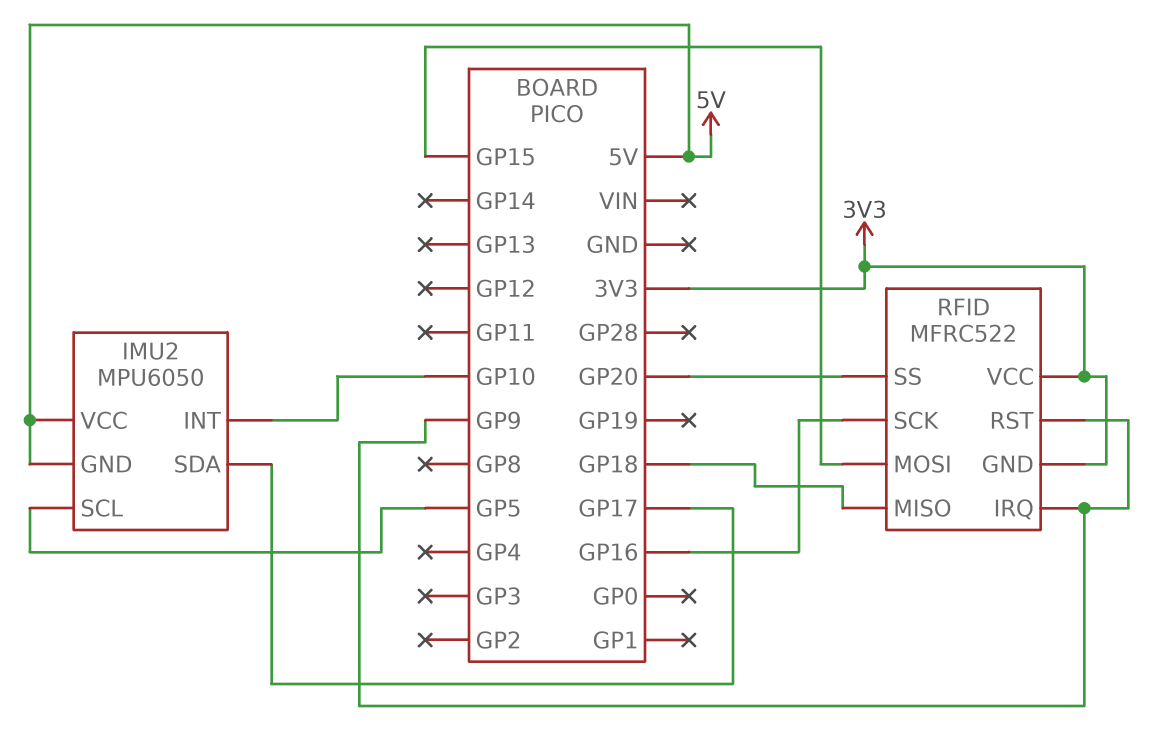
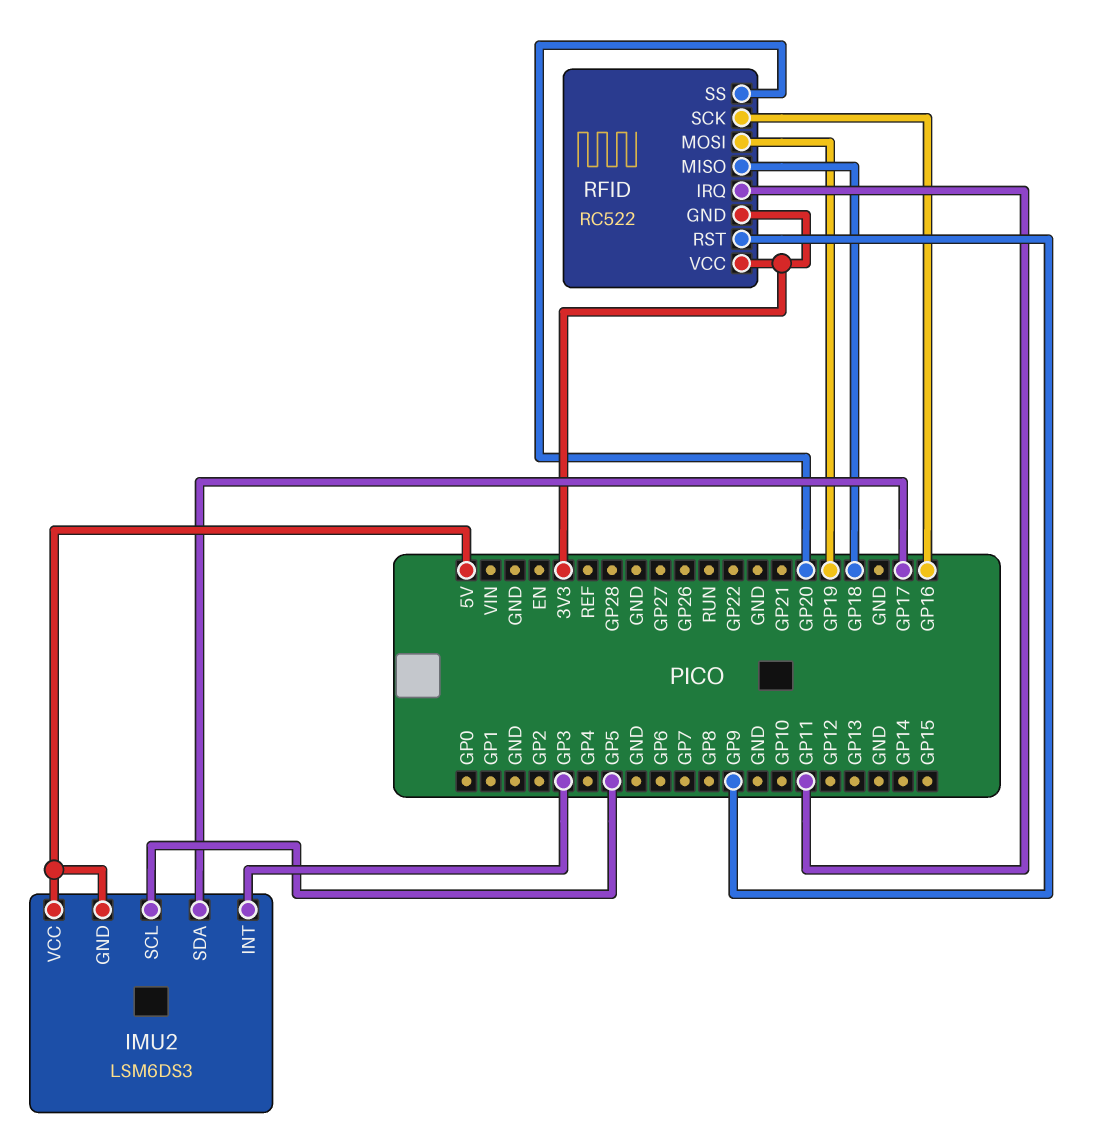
IMU2: MPU6050 -> LSM6DS3
IMU2 pin INT: GP10 -> GP3
RFID: MFRC522 -> RC522
RFID pin IRQ: GP9 -> GP11
RFID pin MOSI: GP15 -> GP19

